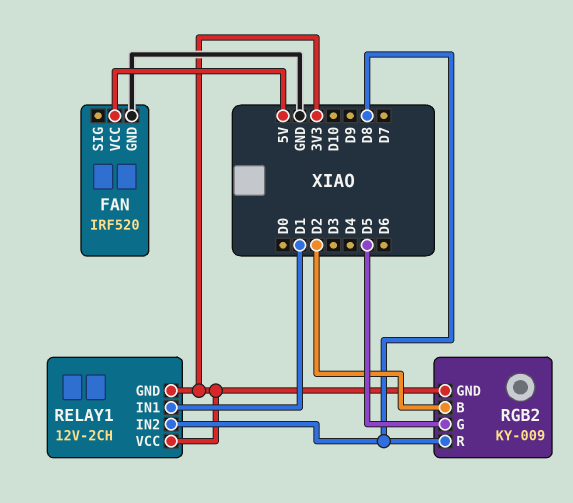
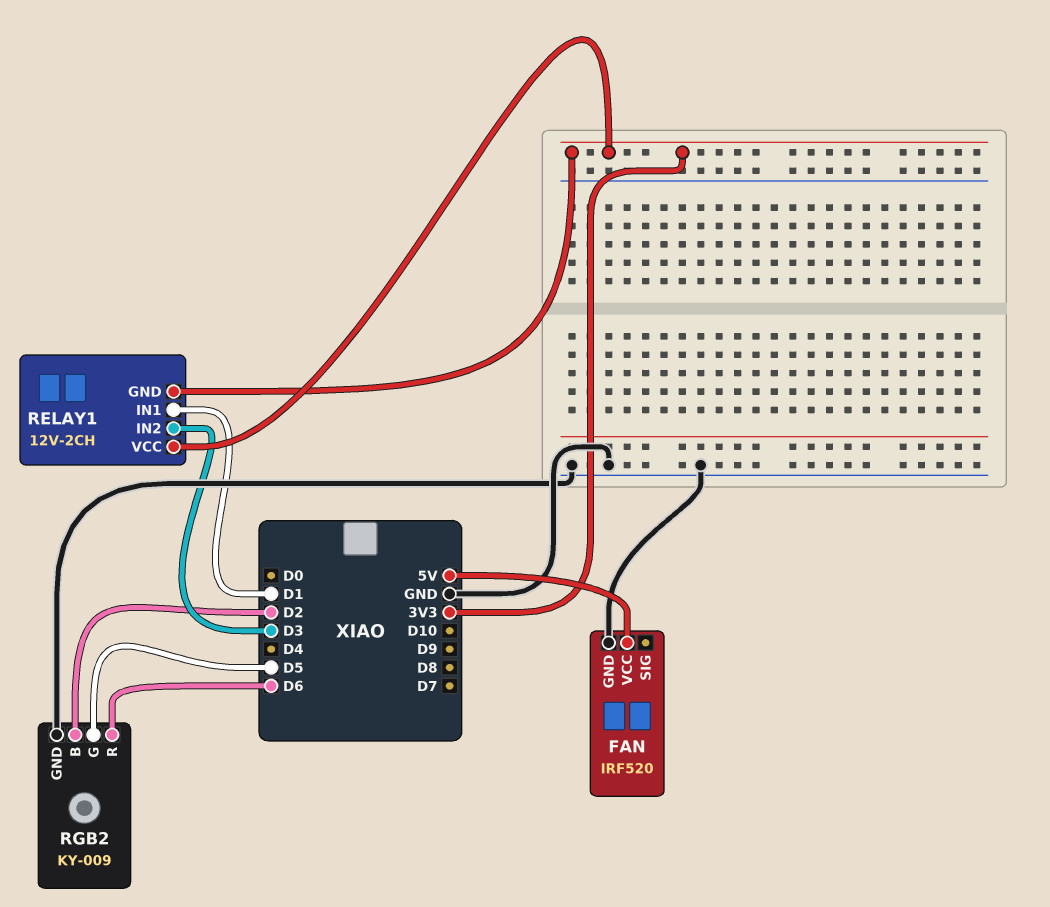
RELAY1 pin IN2: D8 -> D3
RGB2 pin GND: 3V3 -> GND
RGB2 pin R: D8 -> D6

